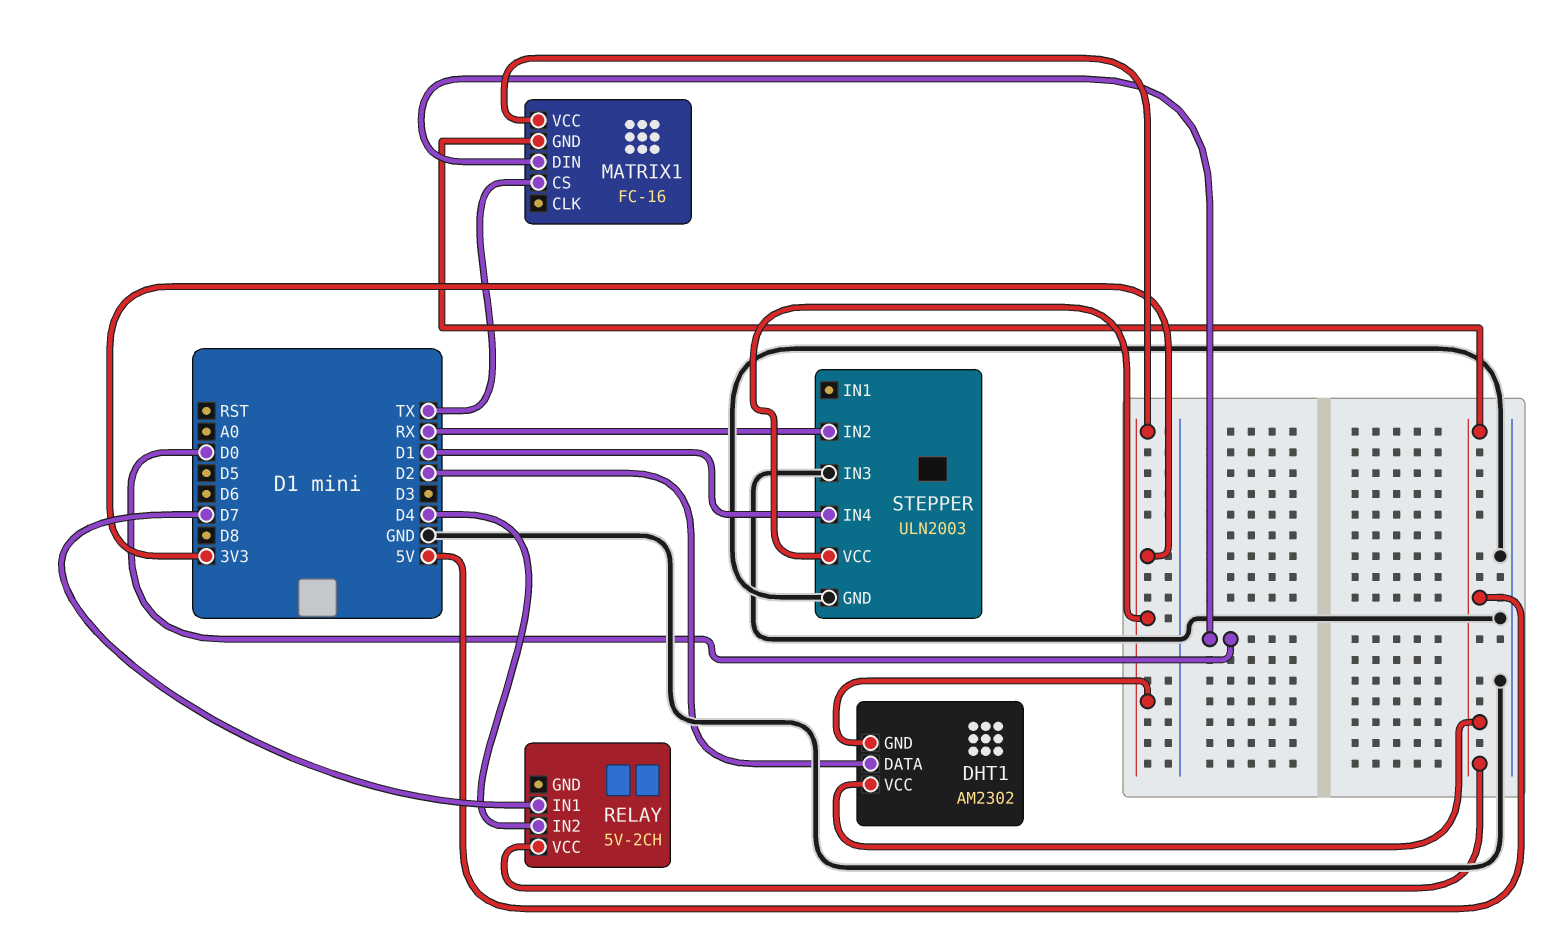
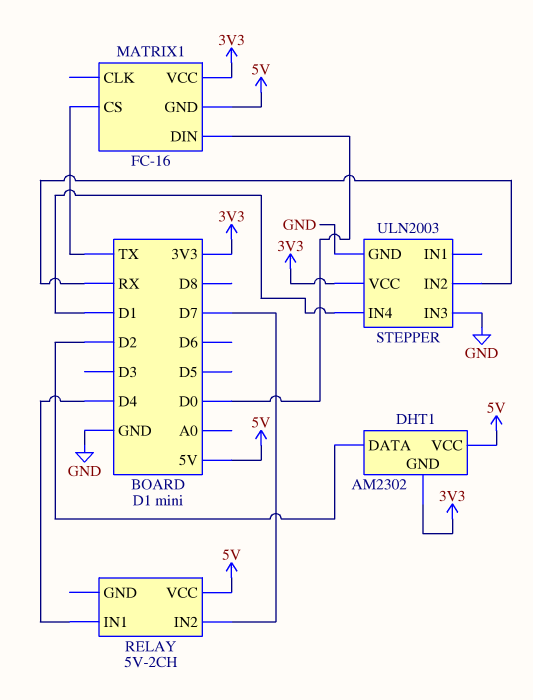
RELAY pin IN1: D7 -> D4
RELAY pin IN2: D4 -> D7

